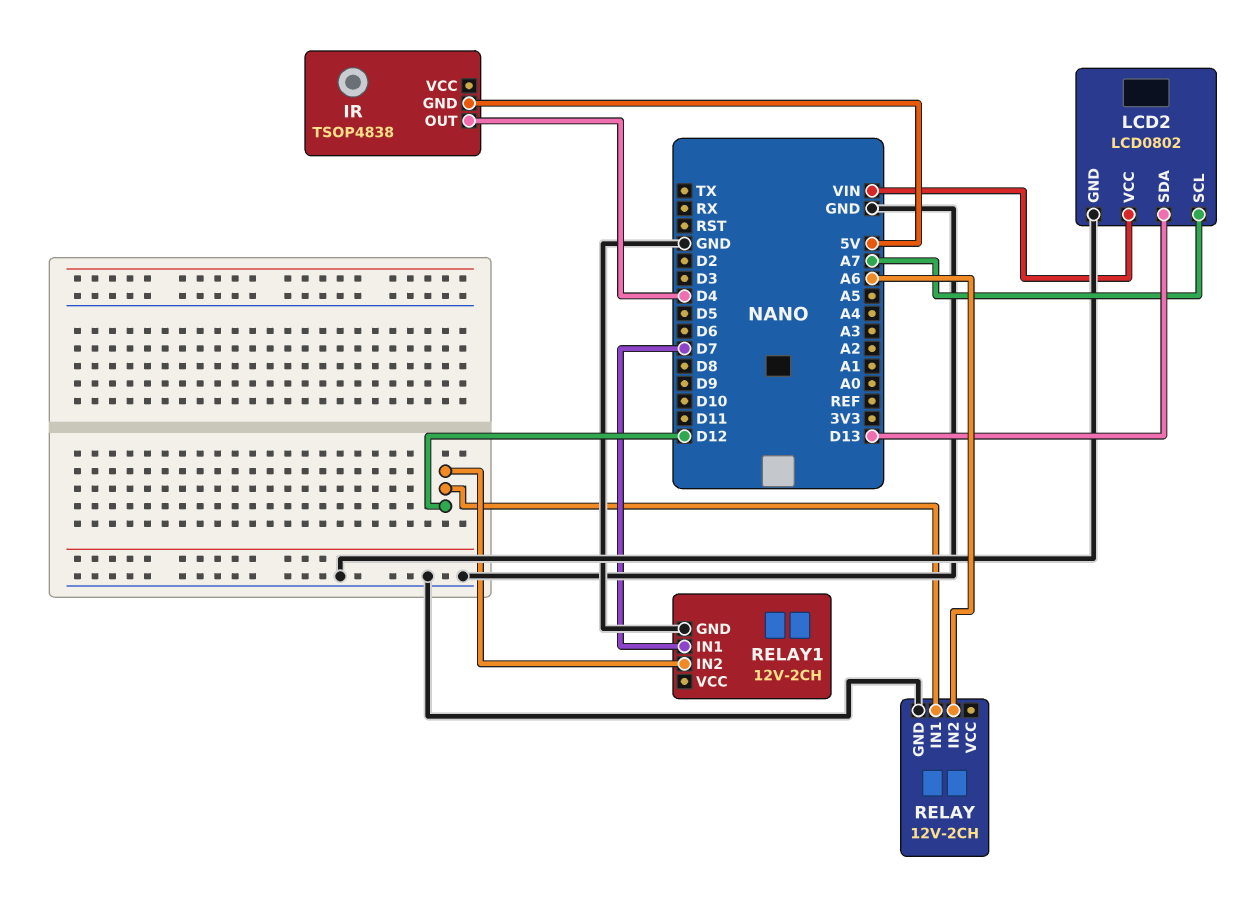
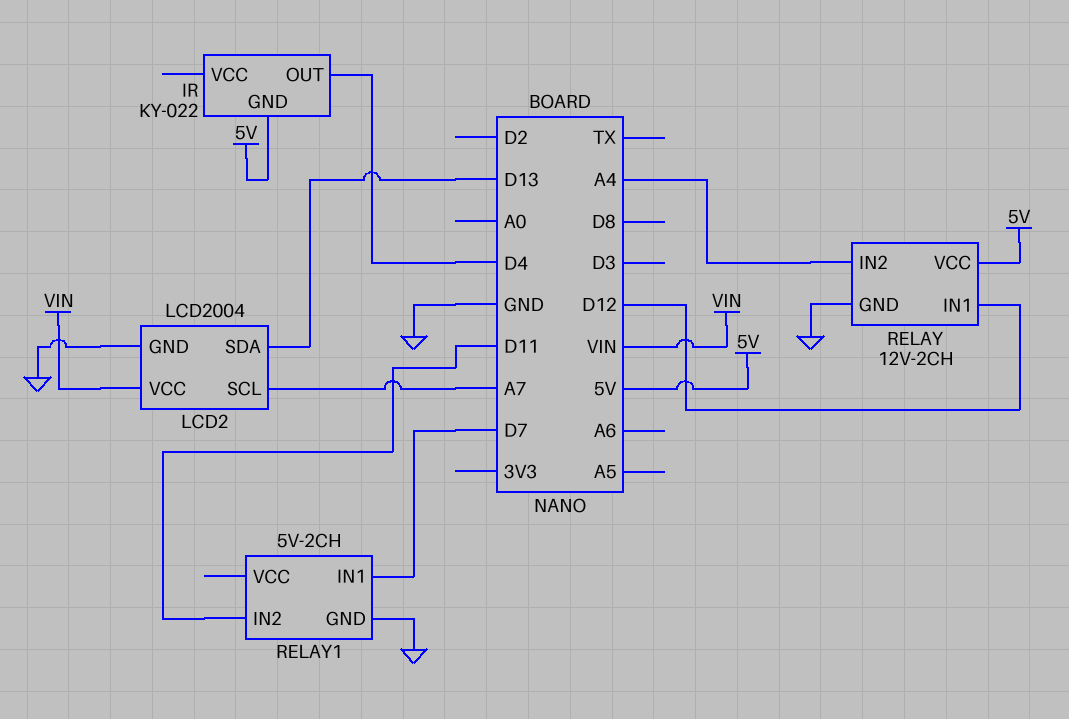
IR: TSOP4838 -> KY-022
LCD2: LCD0802 -> LCD2004
RELAY pin IN2: A6 -> A4
RELAY pin VCC: none -> 5V
RELAY1: 12V-2CH -> 5V-2CH
RELAY1 pin IN2: D12 -> D11

